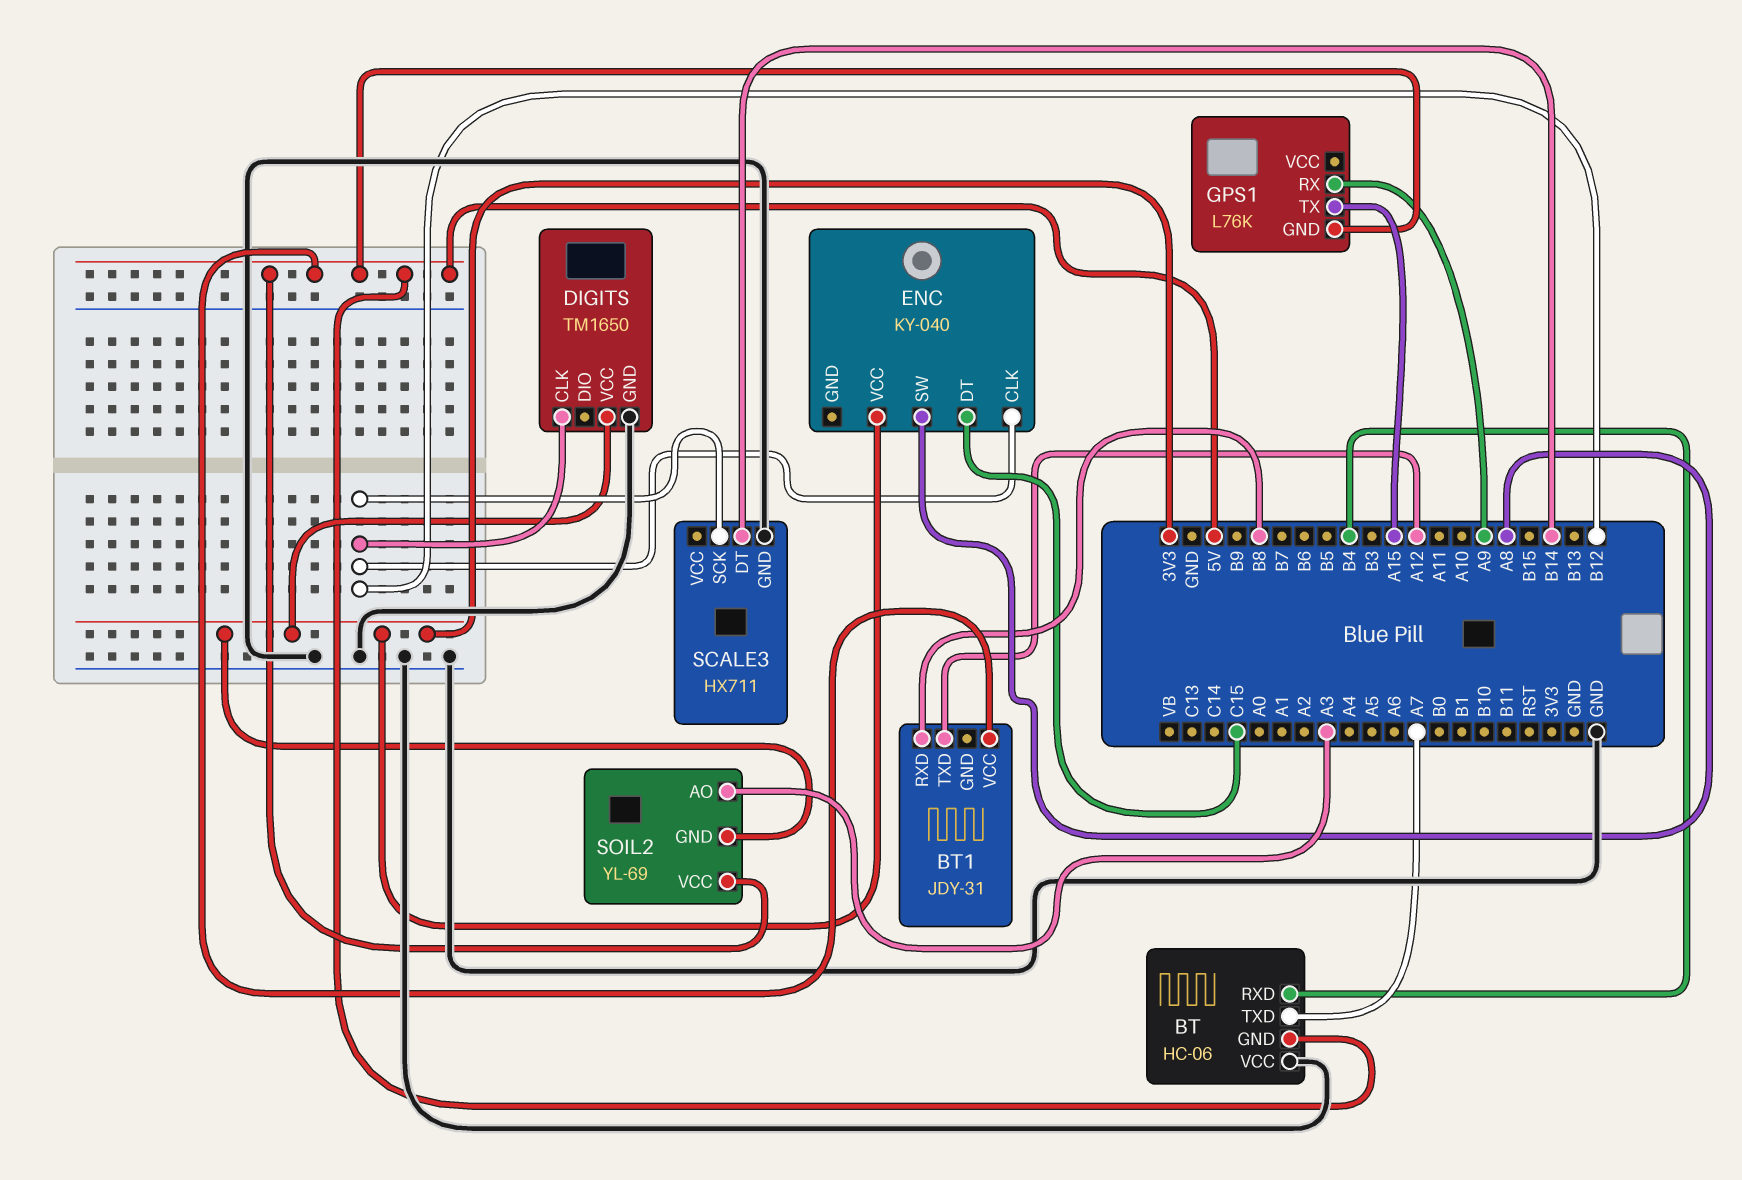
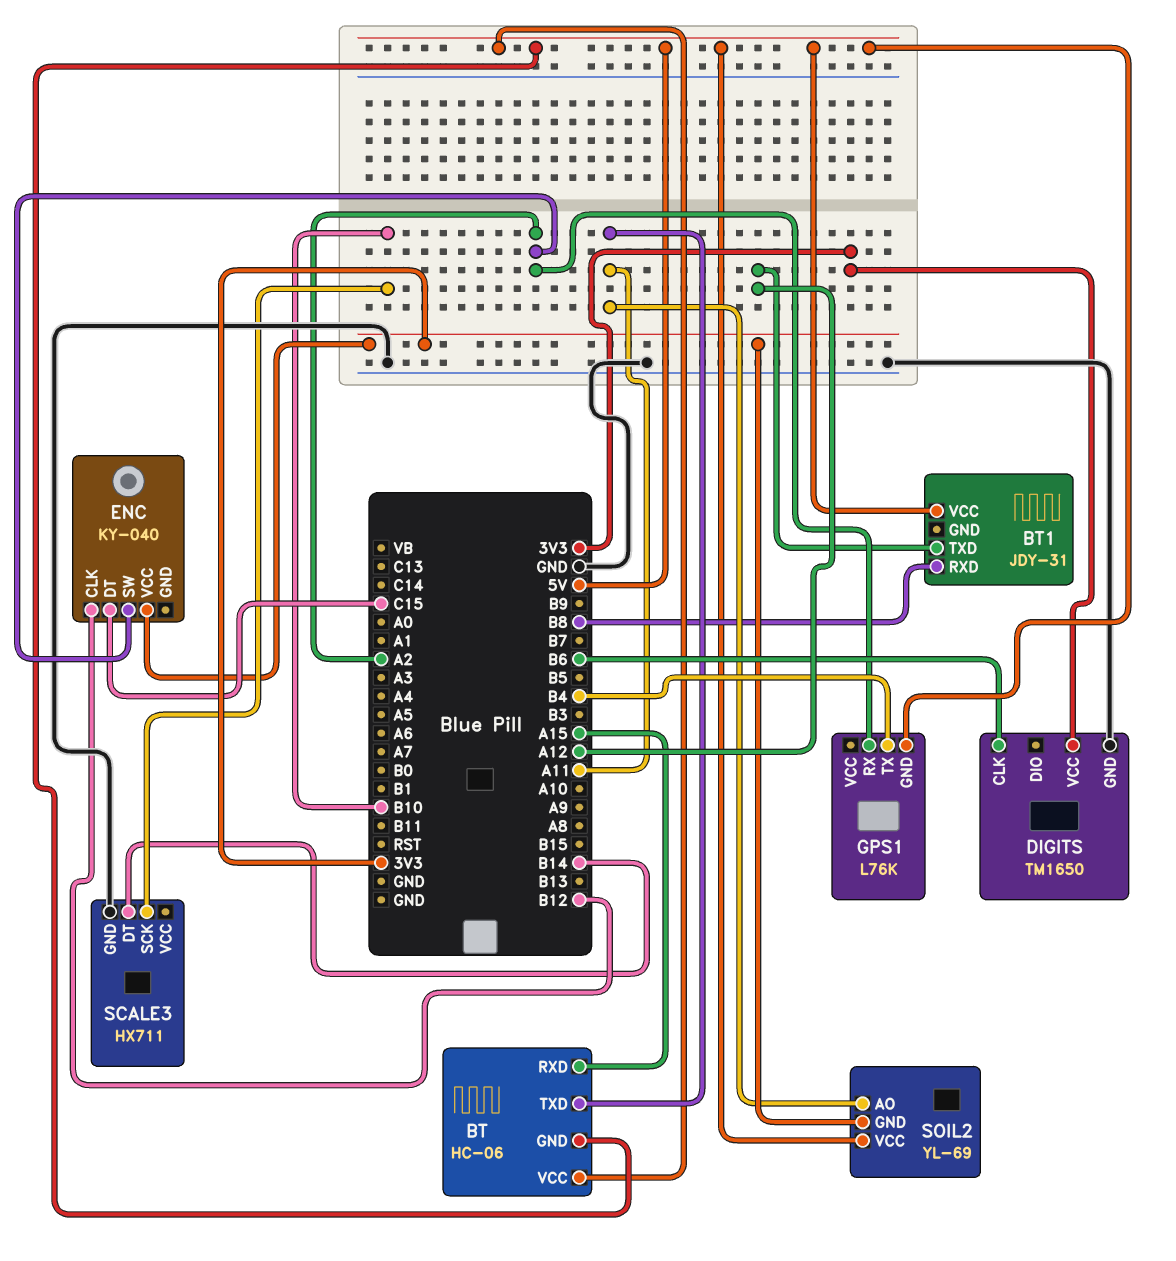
BT pin RXD: B4 -> A15
BT pin TXD: A7 -> A11
BT pin VCC: GND -> 5V
DIGITS pin CLK: B12 -> B6
ENC pin SW: A8 -> A2
GPS1 pin RX: A9 -> A2
GPS1 pin TX: A15 -> B4
SCALE3 pin SCK: B12 -> B10
SOIL2 pin AO: A3 -> A11

